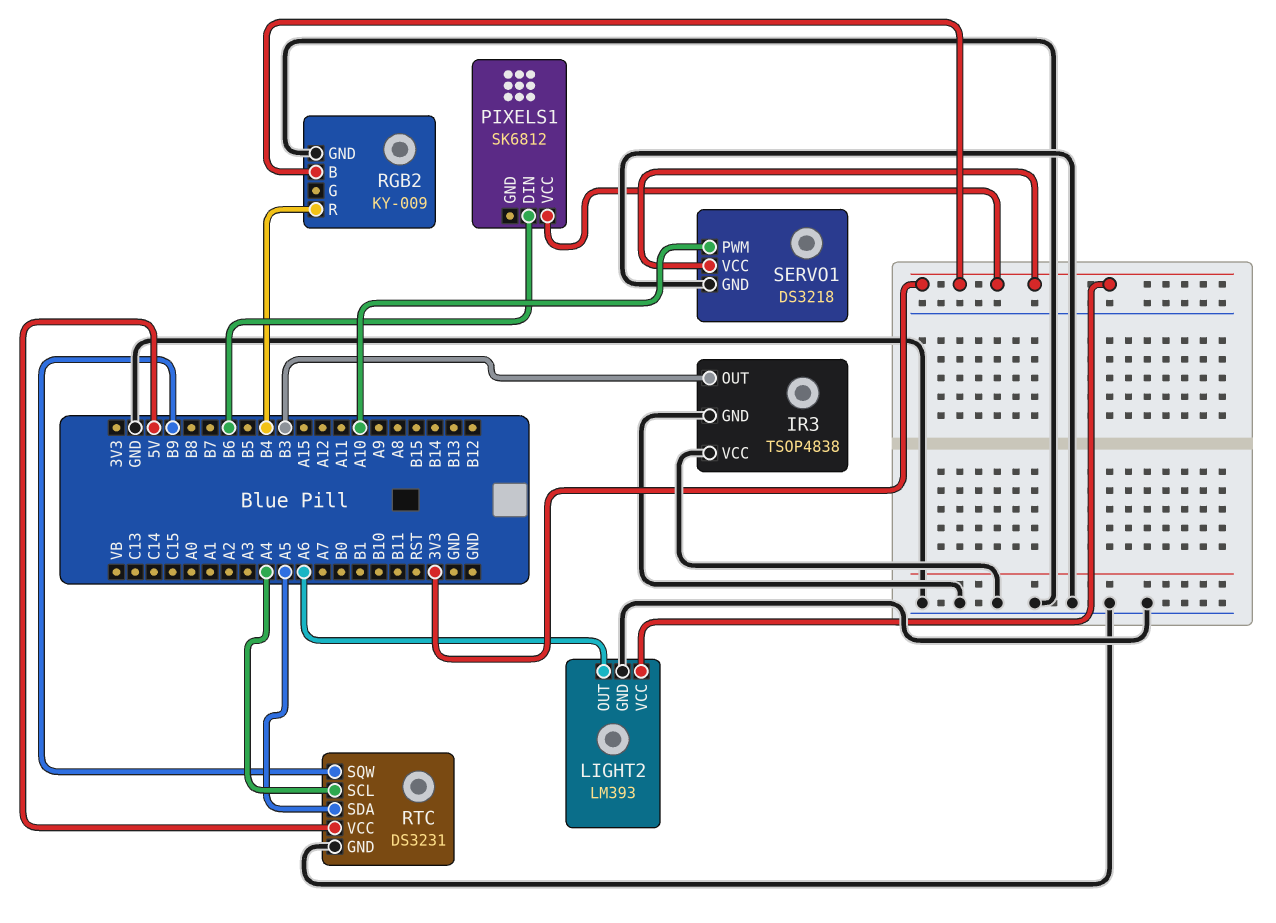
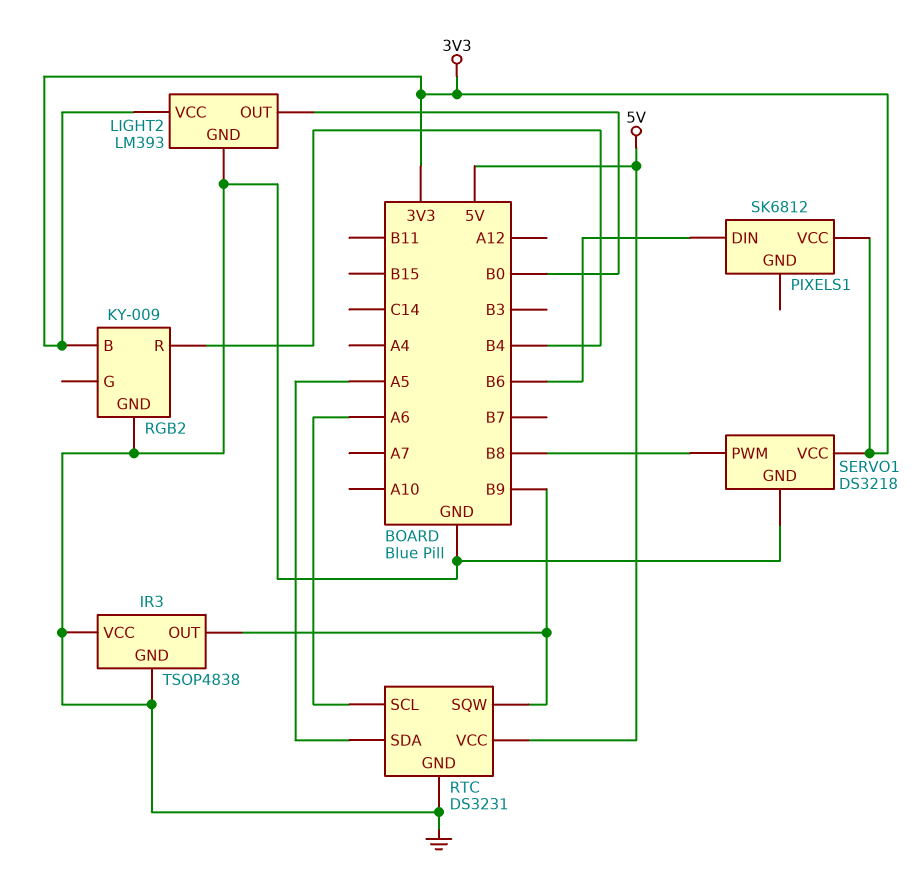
IR3 pin OUT: B3 -> B9
LIGHT2 pin OUT: A6 -> B0
RTC pin SCL: A4 -> A6
SERVO1 pin PWM: A10 -> B8

